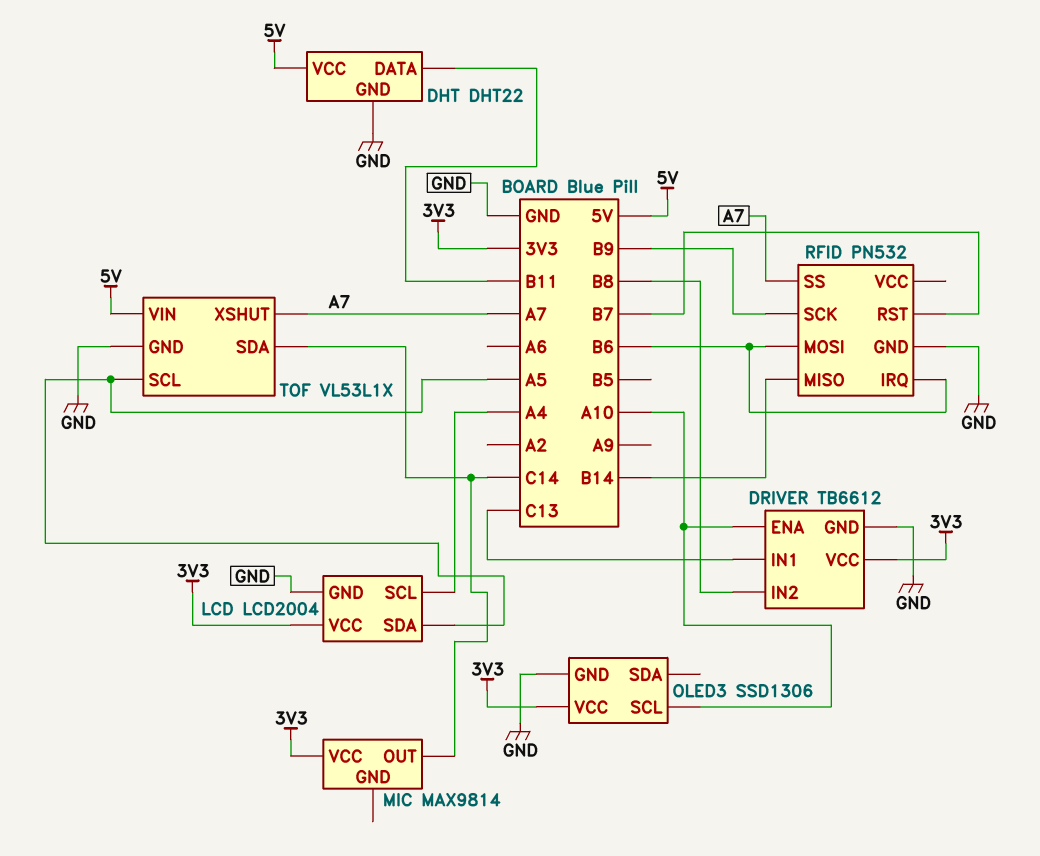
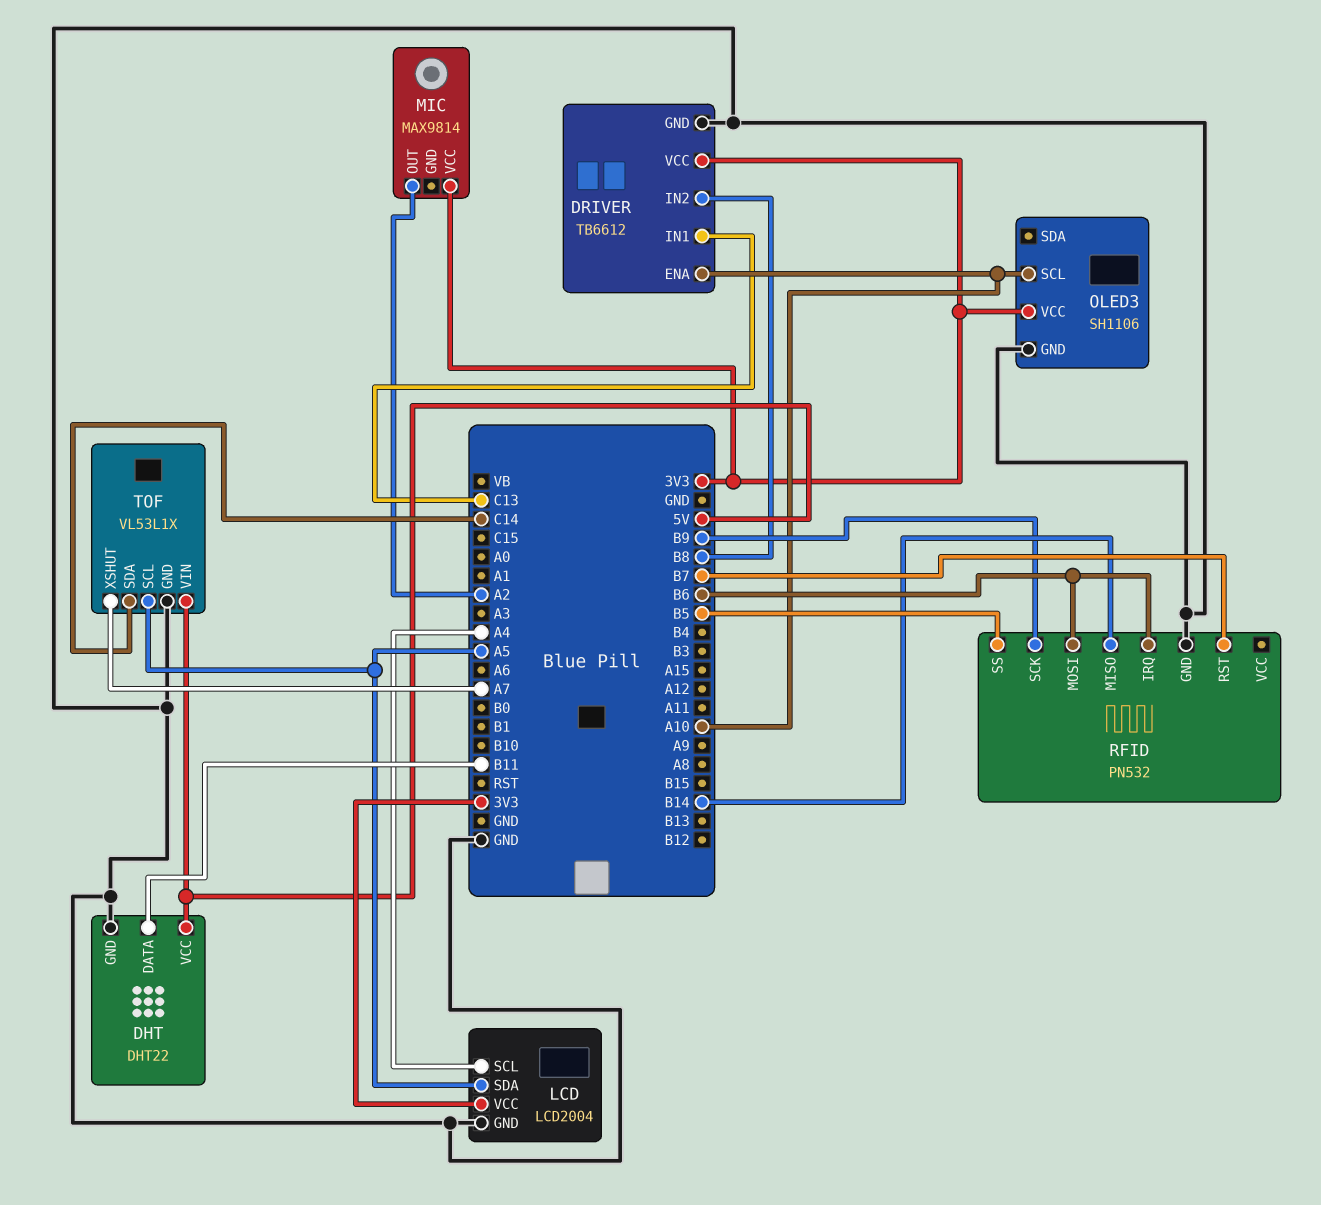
MIC pin OUT: C14 -> A2
OLED3: SSD1306 -> SH1106
RFID pin SS: A7 -> B5

